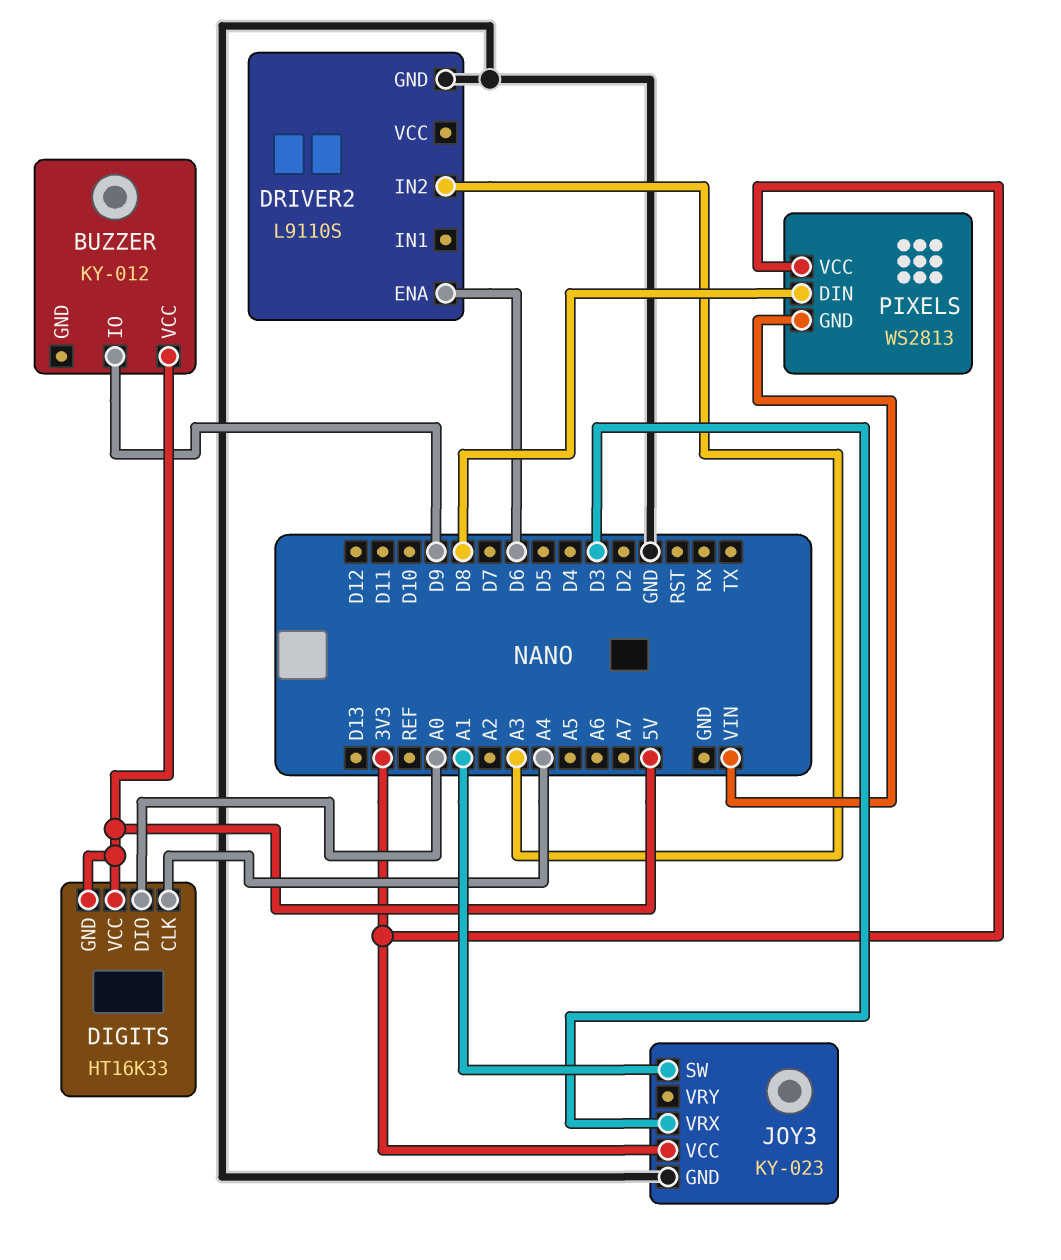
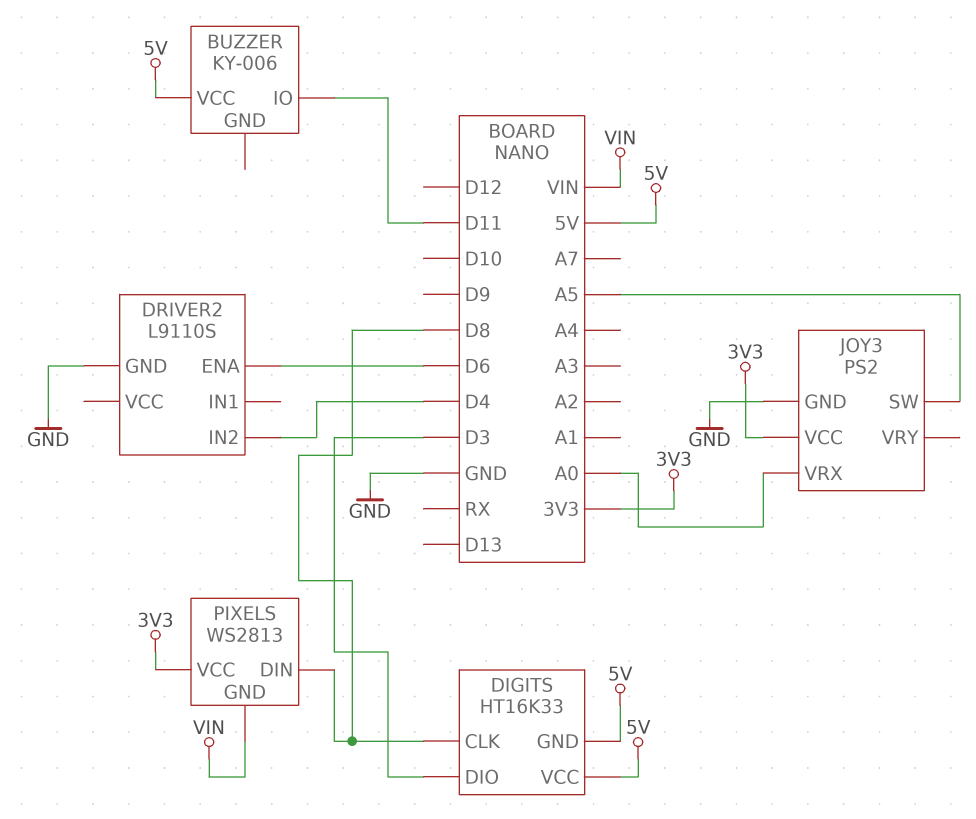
BUZZER: KY-012 -> KY-006
BUZZER pin IO: D9 -> D11
DIGITS pin CLK: A4 -> D8
DIGITS pin DIO: A0 -> D3
DRIVER2 pin IN2: A3 -> D4
JOY3: KY-023 -> PS2
JOY3 pin SW: A1 -> A5
JOY3 pin VRX: D3 -> A0

